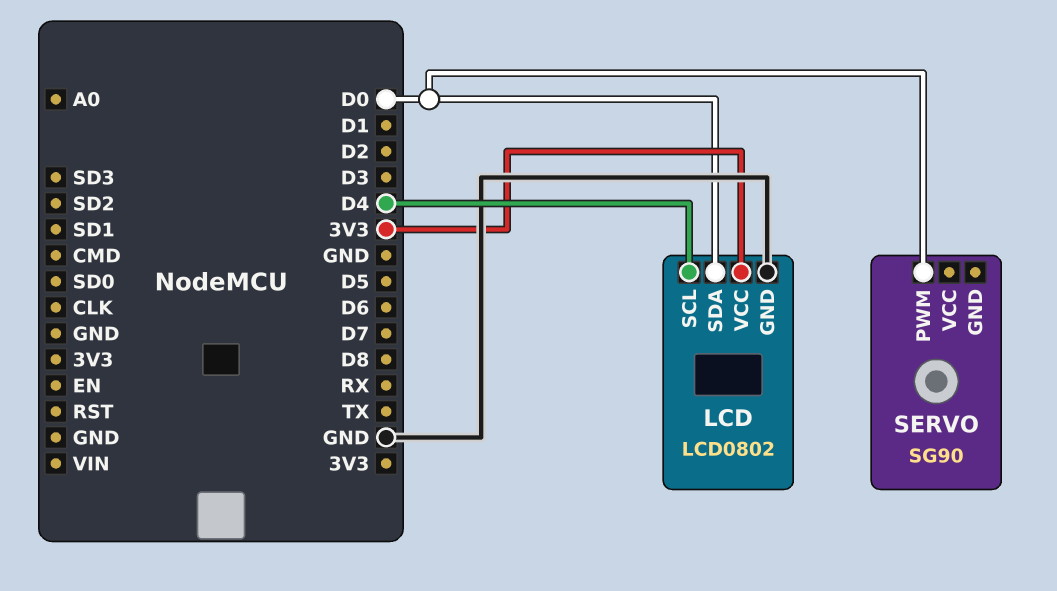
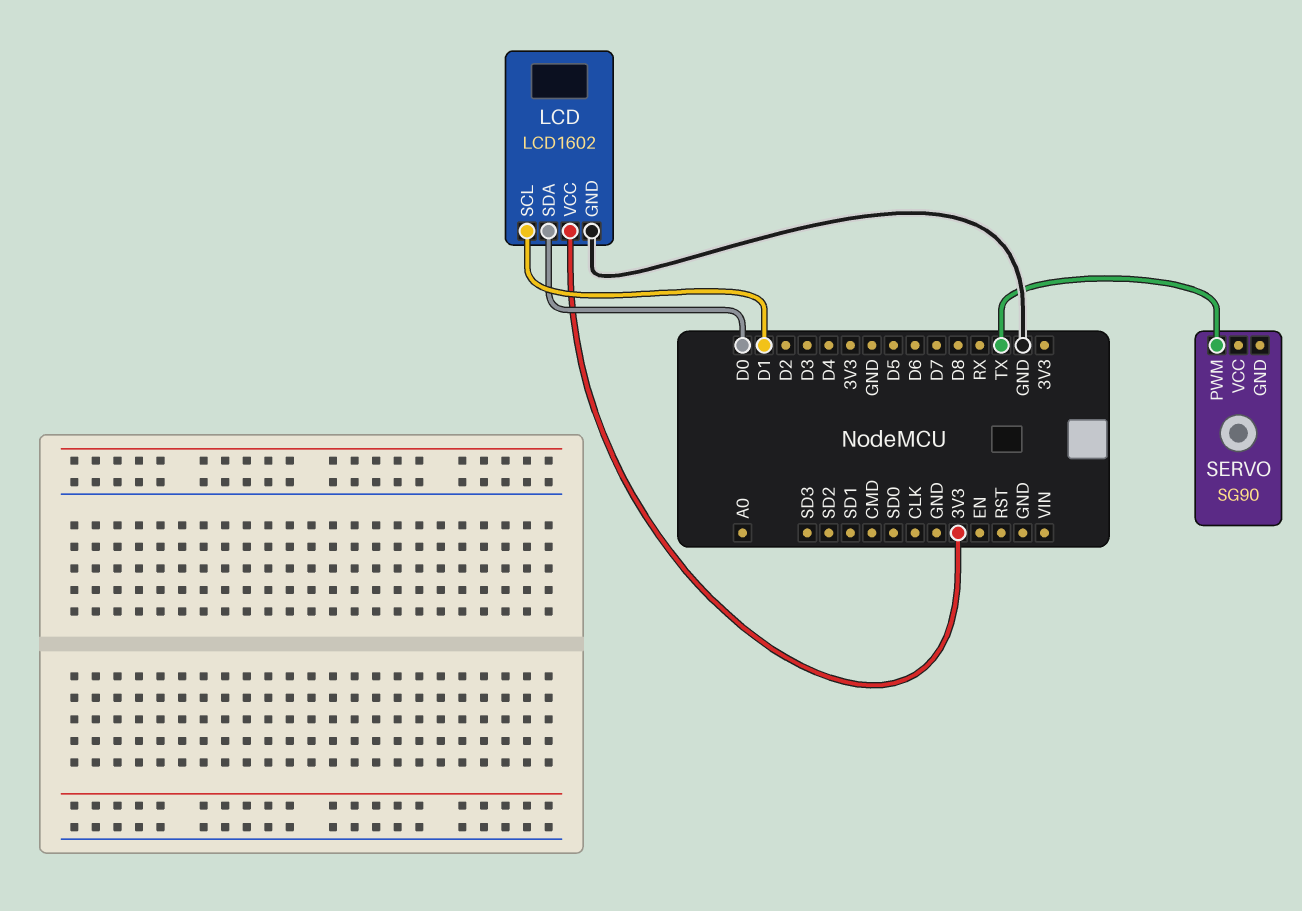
LCD: LCD0802 -> LCD1602
LCD pin SCL: D4 -> D1
SERVO pin PWM: D0 -> TX

